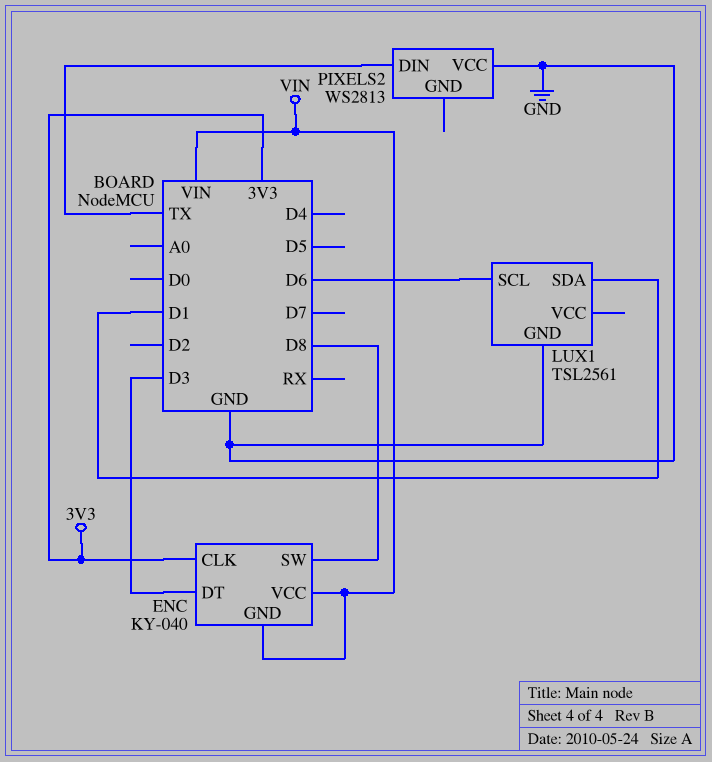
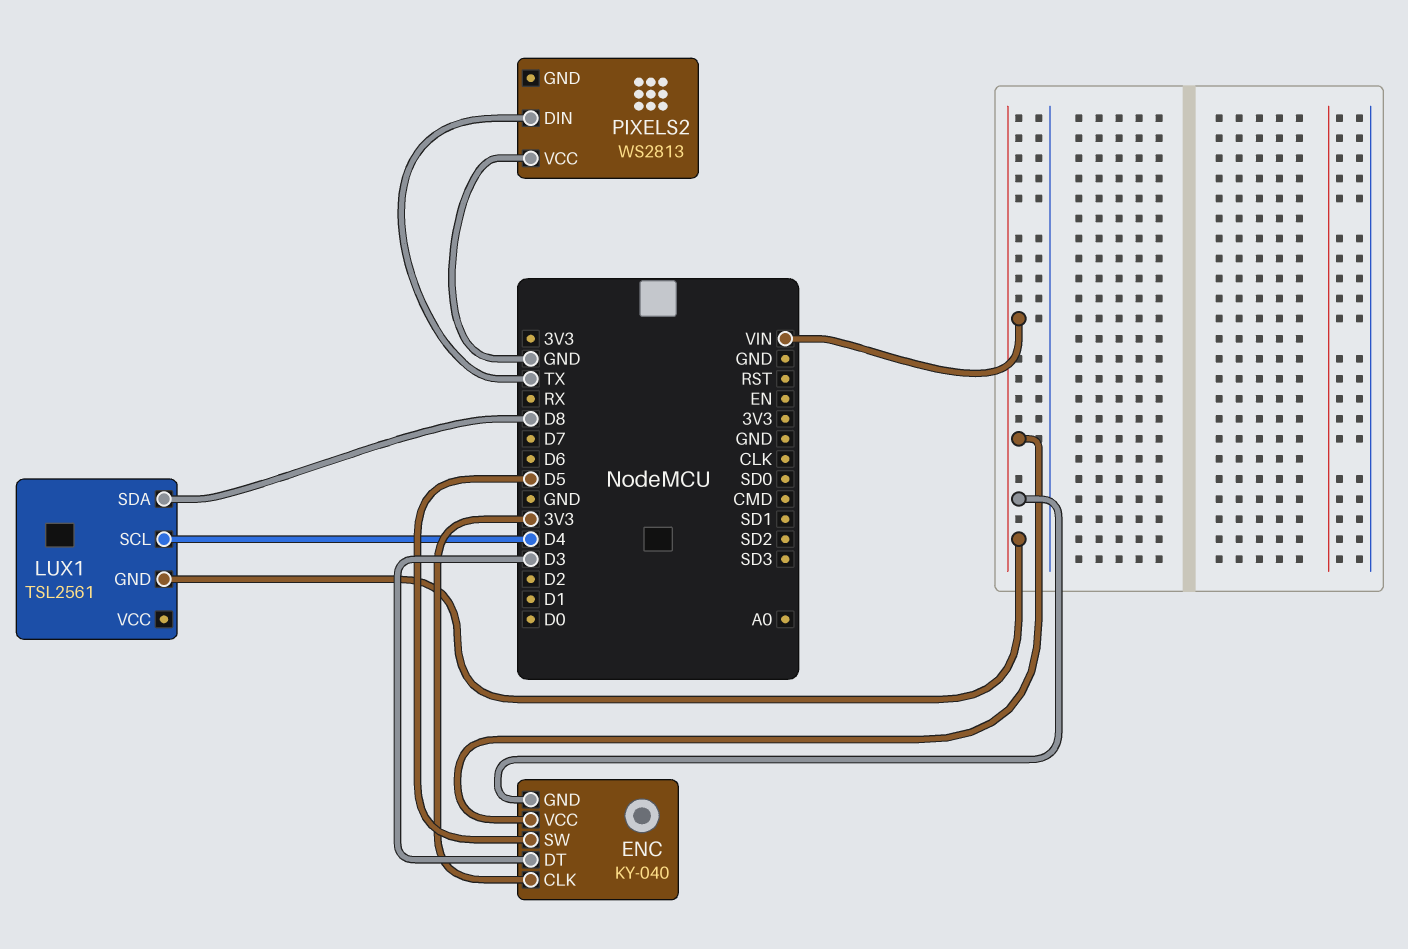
ENC pin SW: D8 -> D5
LUX1 pin GND: GND -> VIN
LUX1 pin SCL: D6 -> D4
LUX1 pin SDA: D1 -> D8

